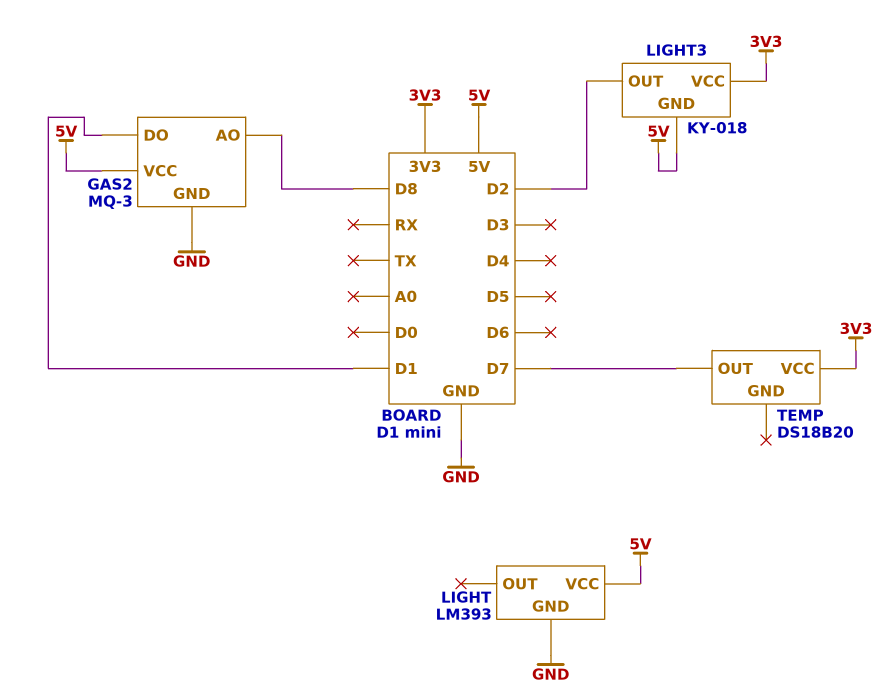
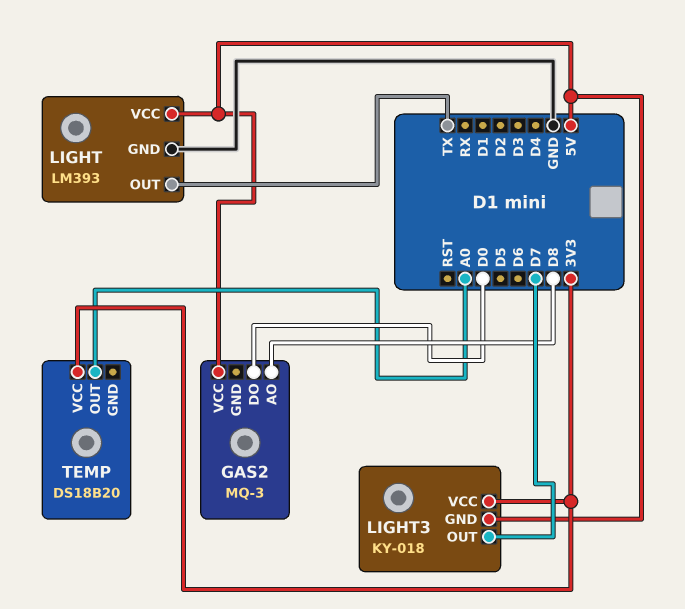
GAS2 pin DO: D1 -> D0
GAS2 pin GND: GND -> none
LIGHT pin OUT: none -> TX
LIGHT3 pin OUT: D2 -> D7
TEMP pin OUT: D7 -> A0

